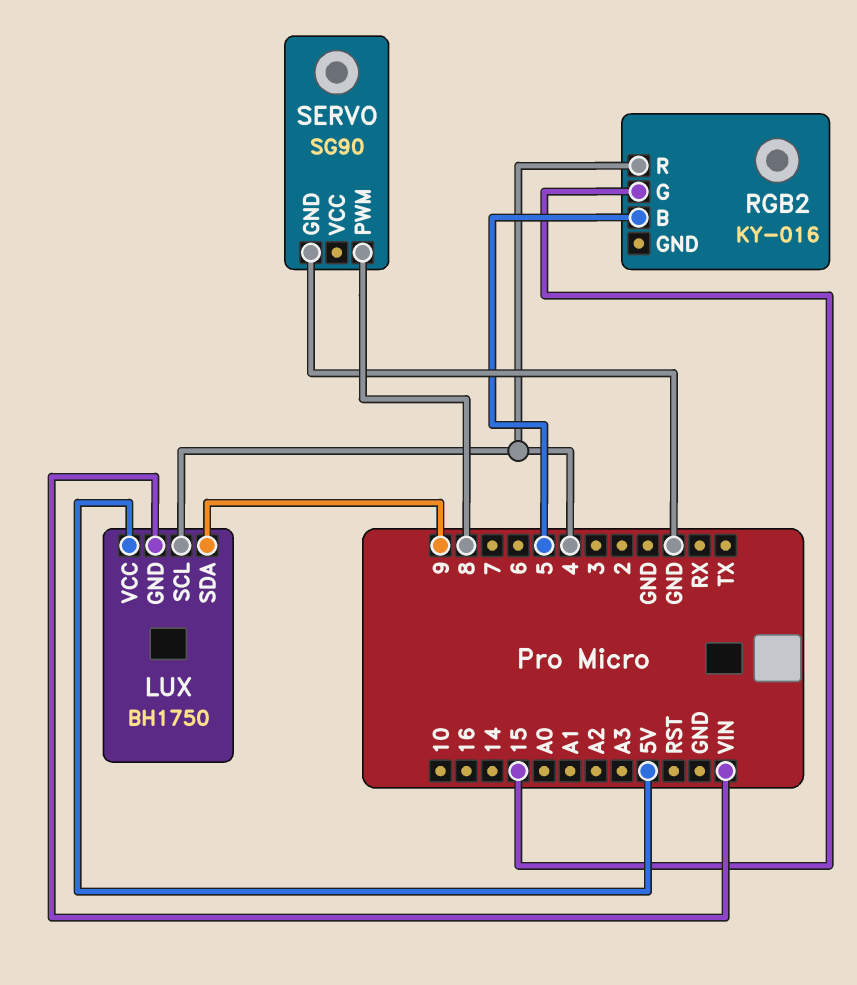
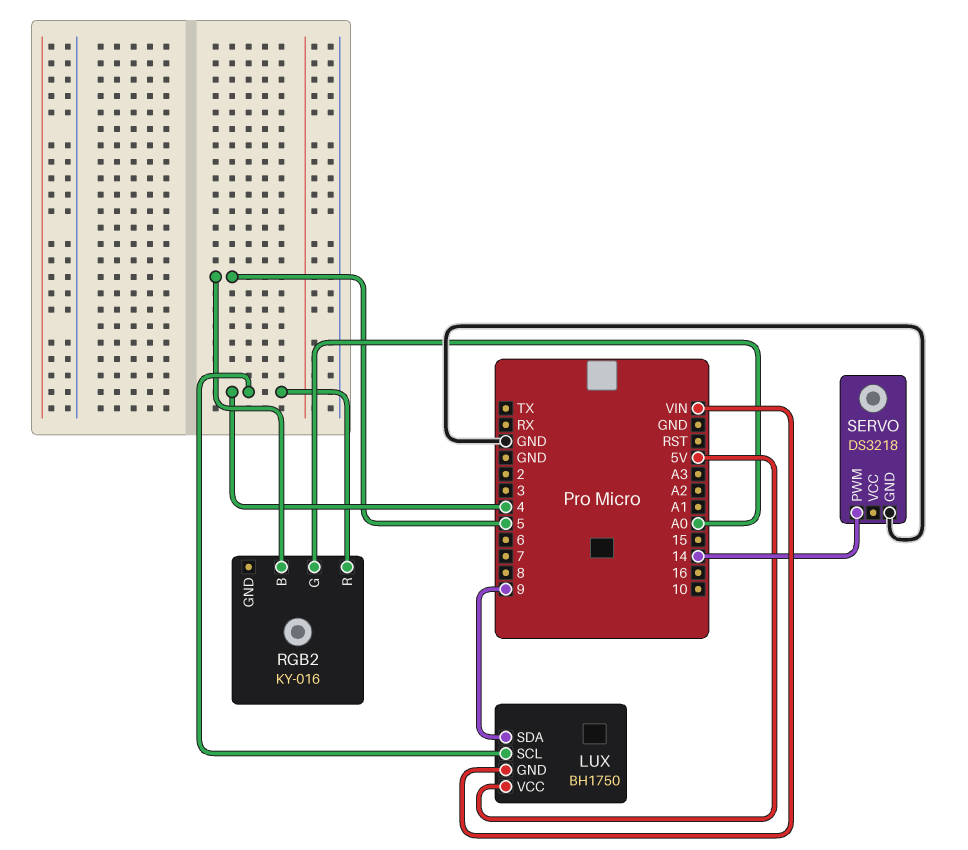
RGB2 pin G: 15 -> A0
SERVO: SG90 -> DS3218
SERVO pin PWM: 8 -> 14

